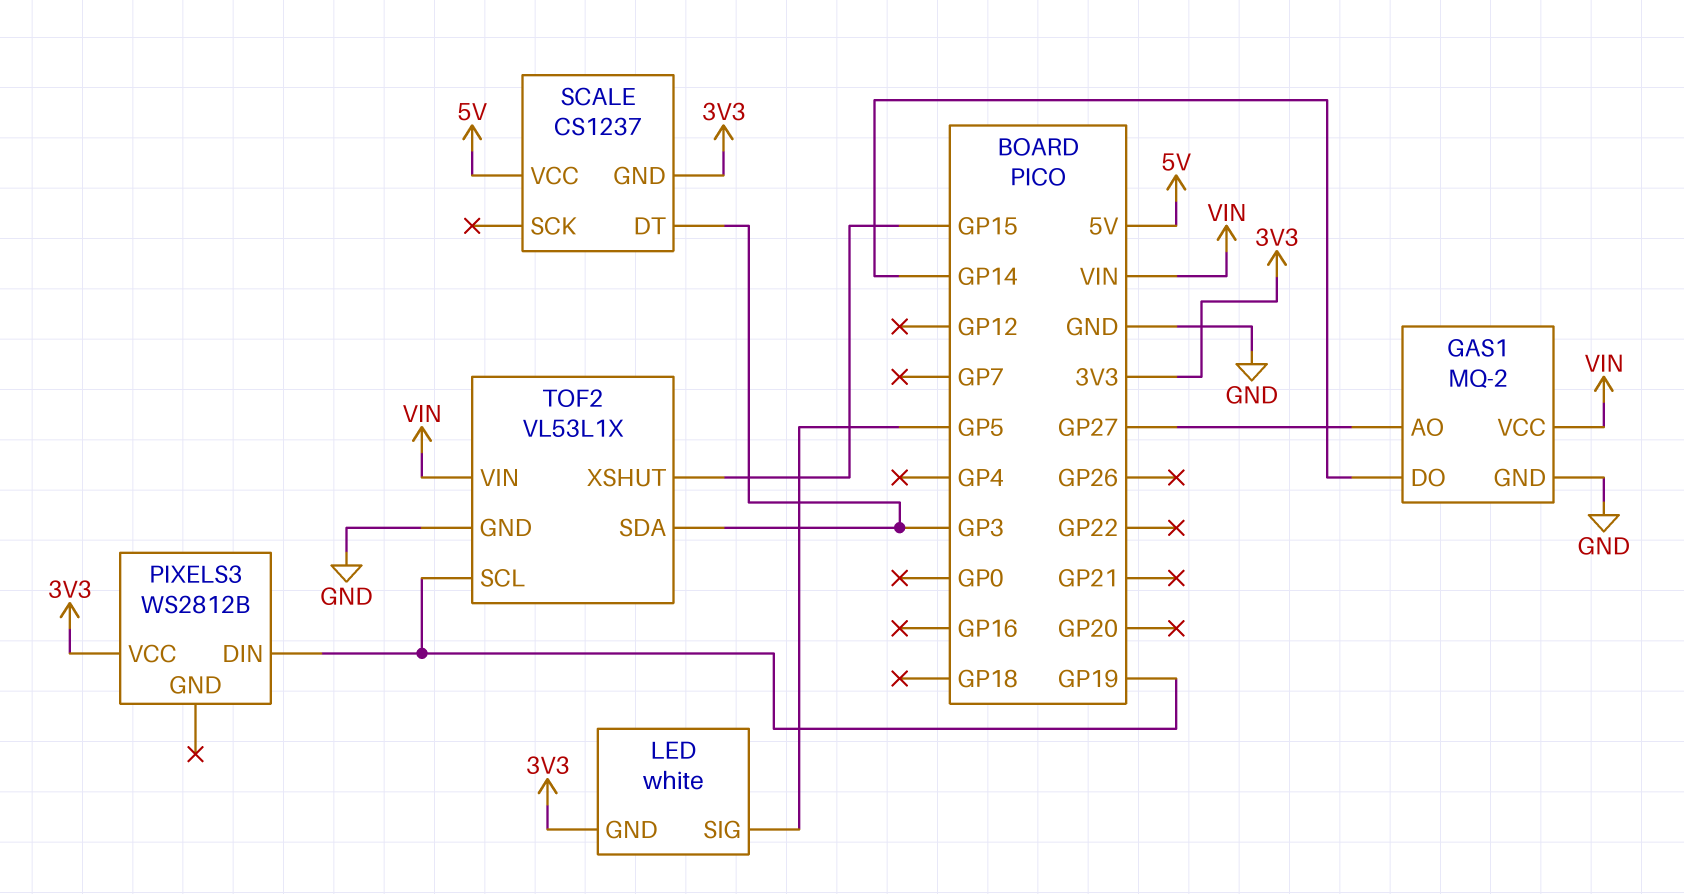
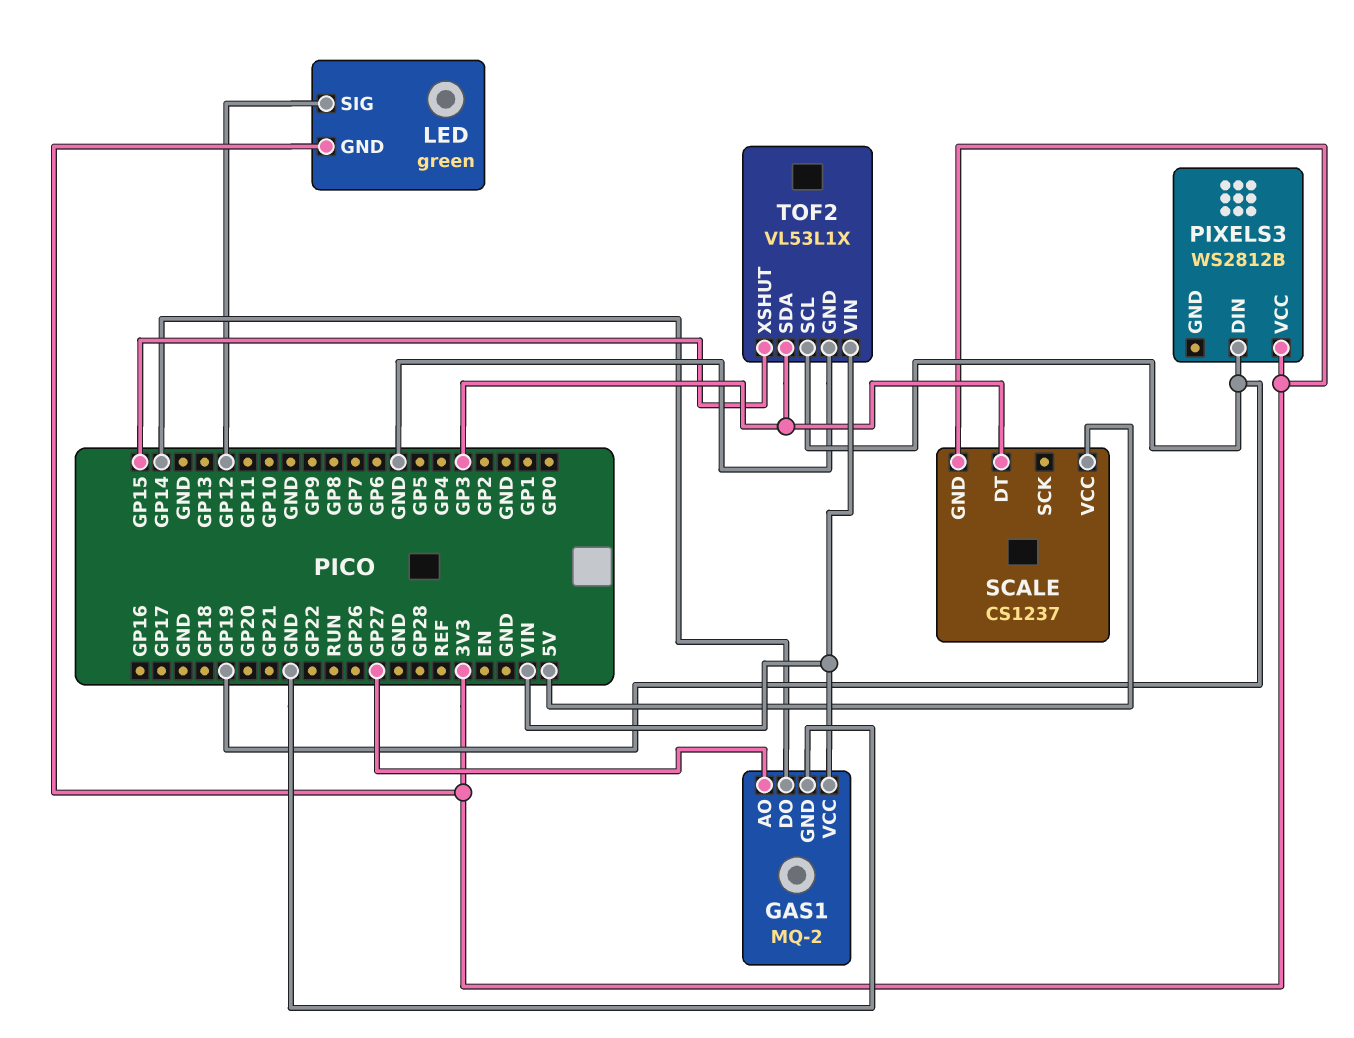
LED: white -> green
LED pin SIG: GP5 -> GP12

